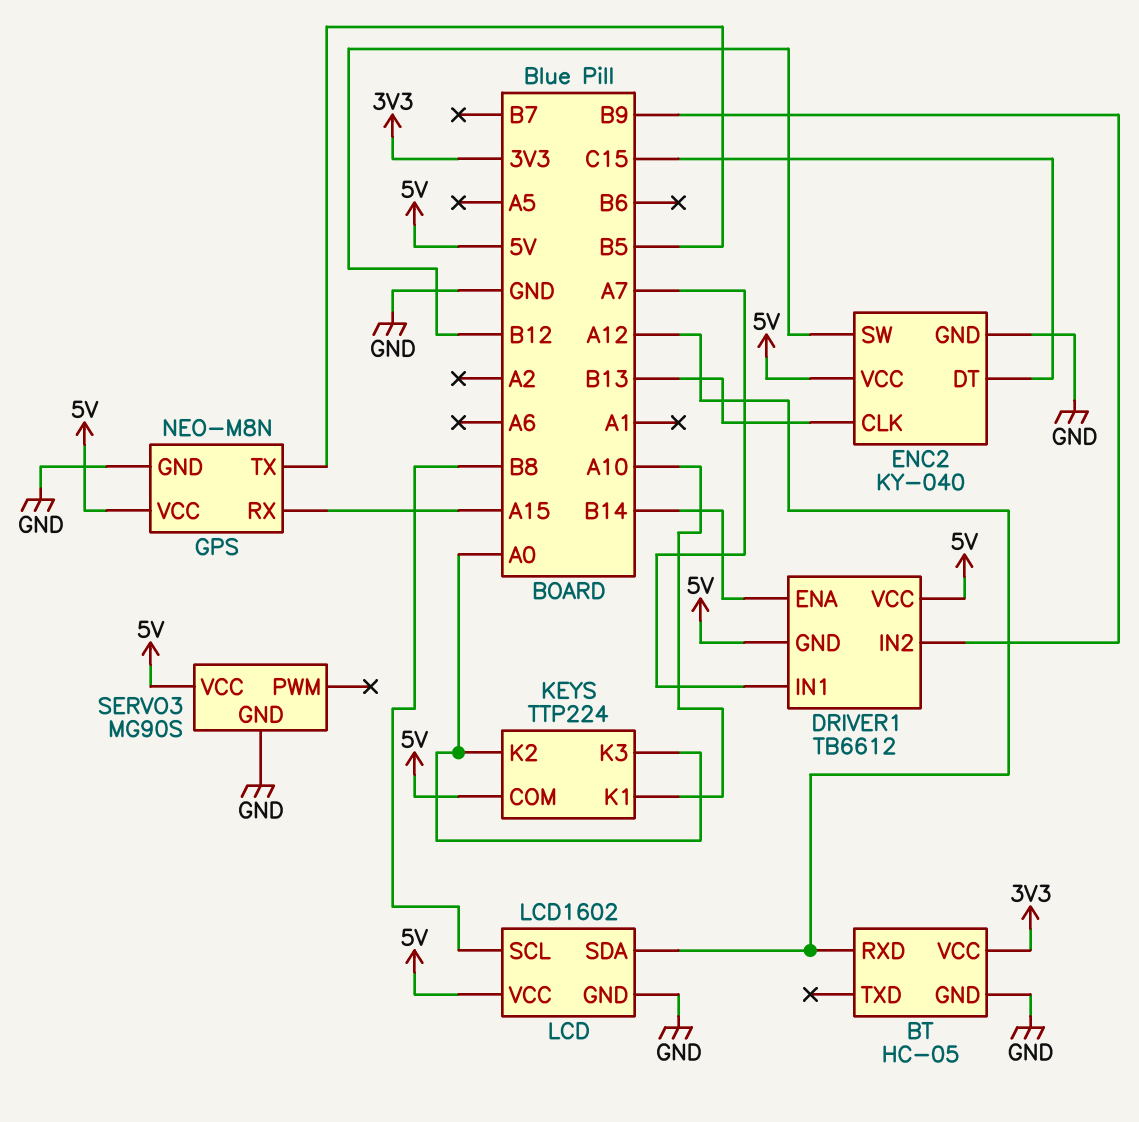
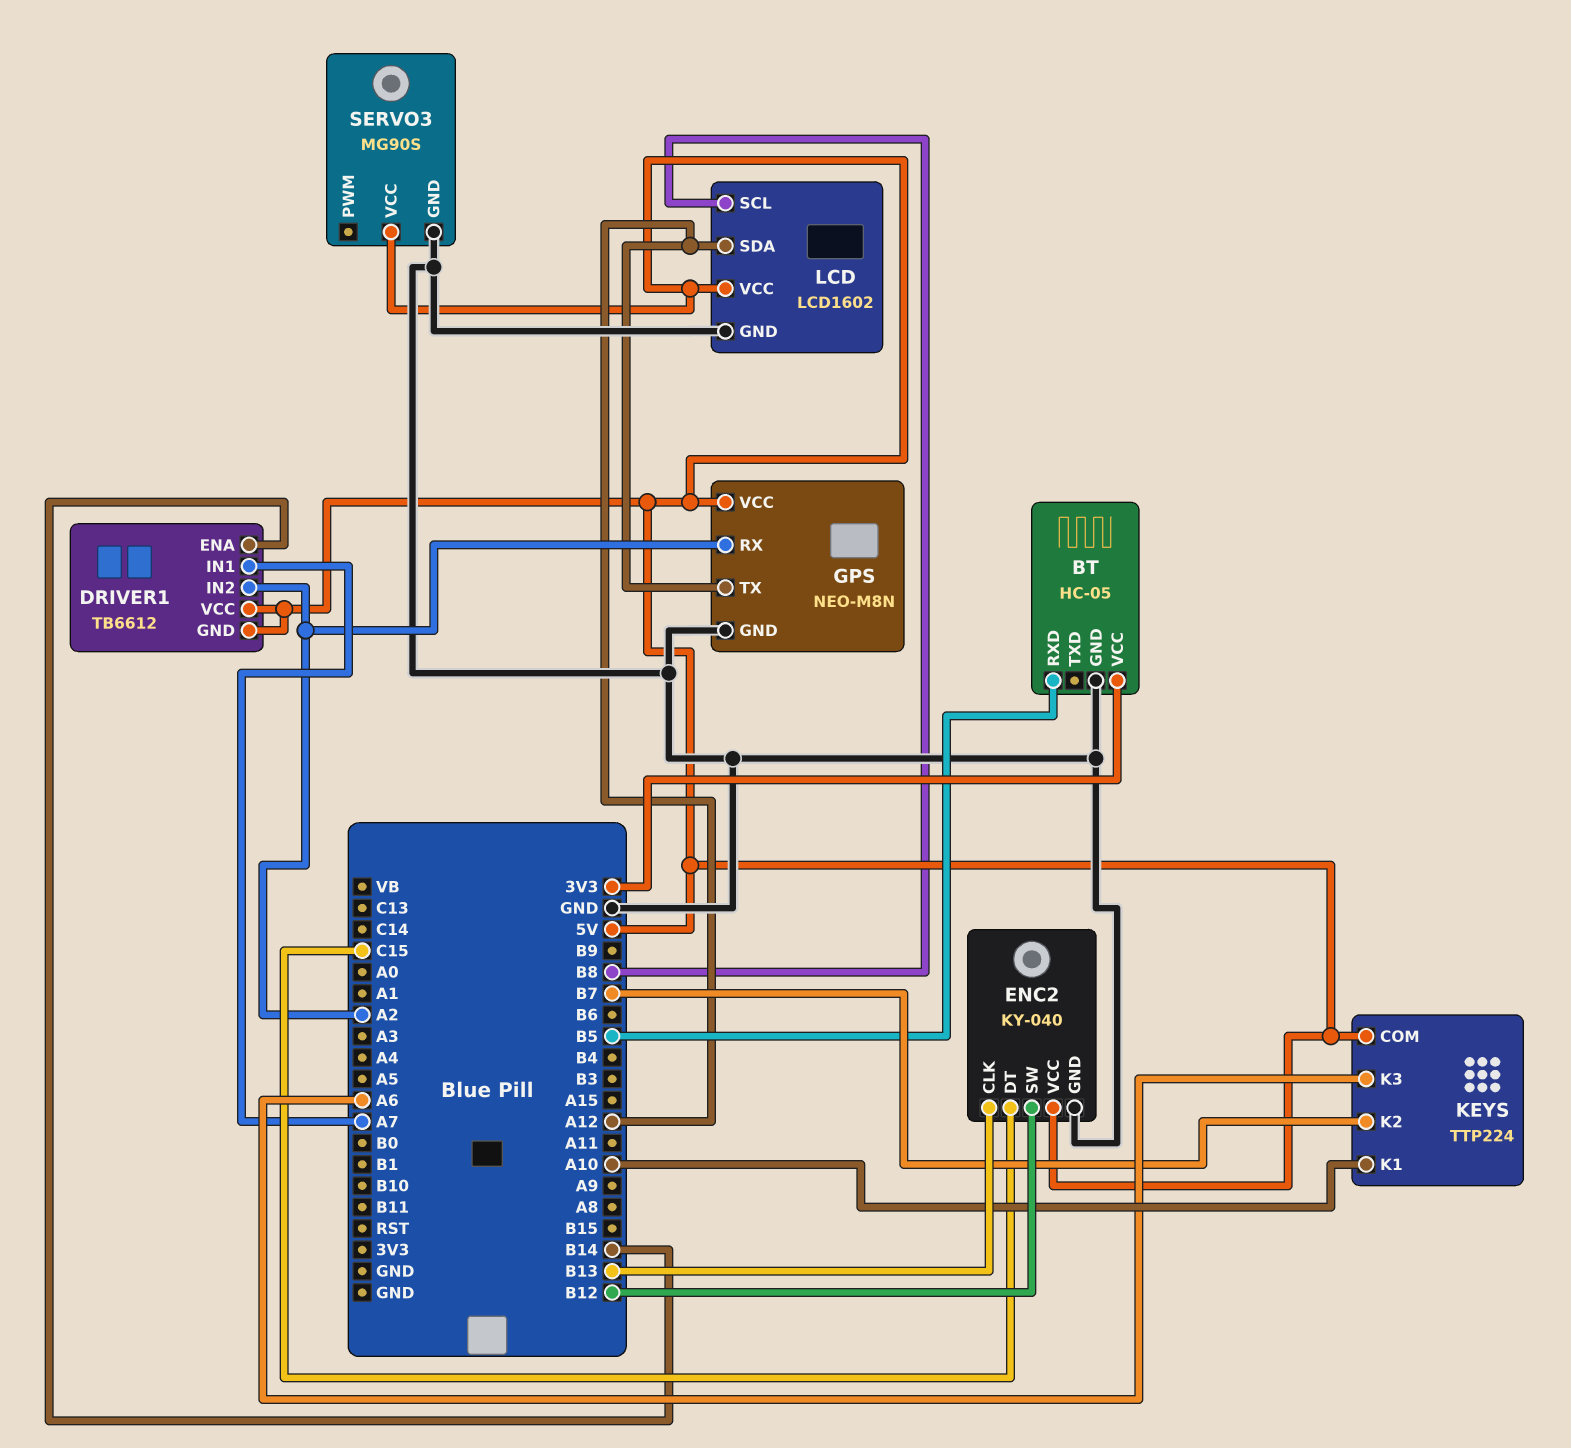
BT pin RXD: A12 -> B5
DRIVER1 pin IN2: B9 -> A2
GPS pin RX: A15 -> A2
GPS pin TX: B5 -> A12
KEYS pin K2: A0 -> B7
KEYS pin K3: A0 -> A6

